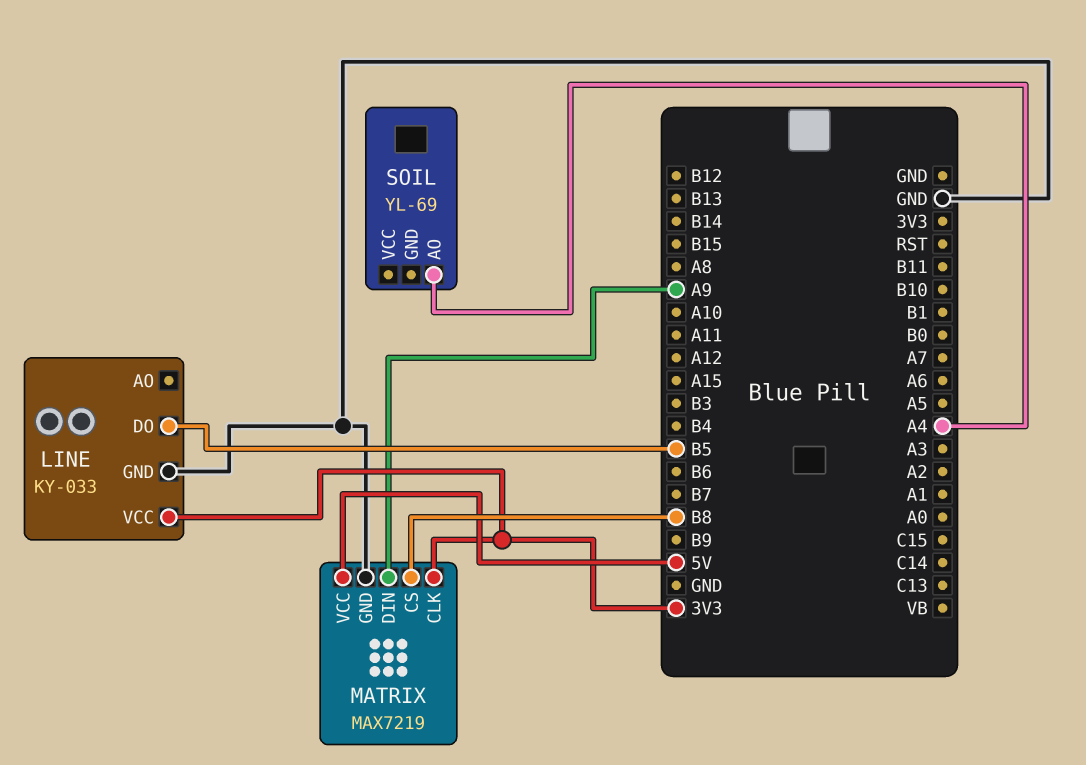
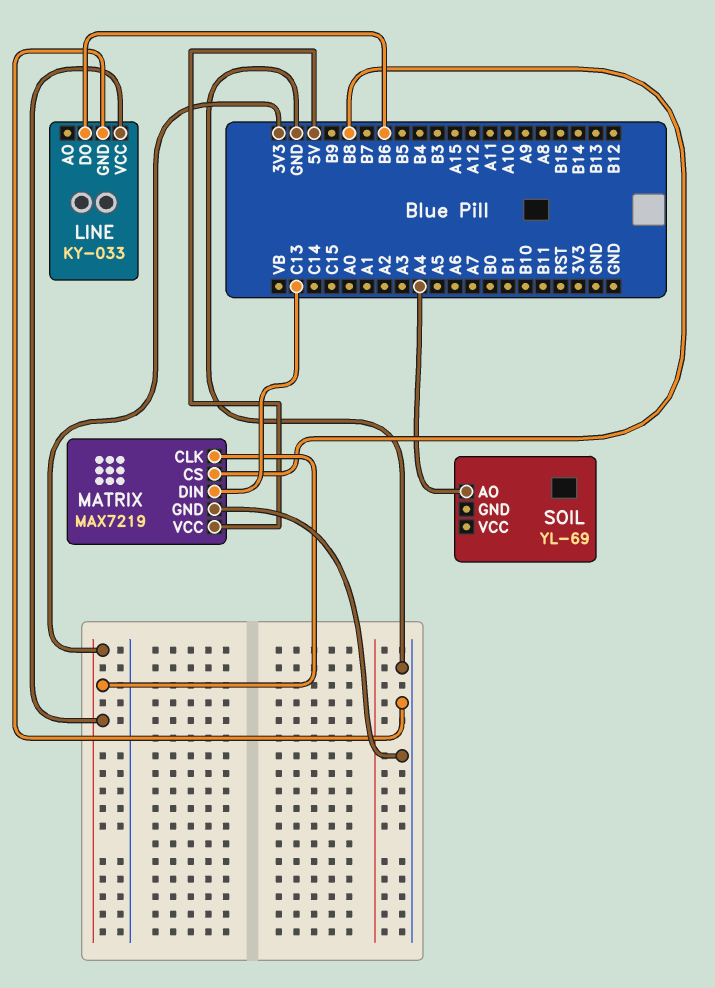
LINE pin DO: B5 -> B6
MATRIX pin DIN: A9 -> C13

